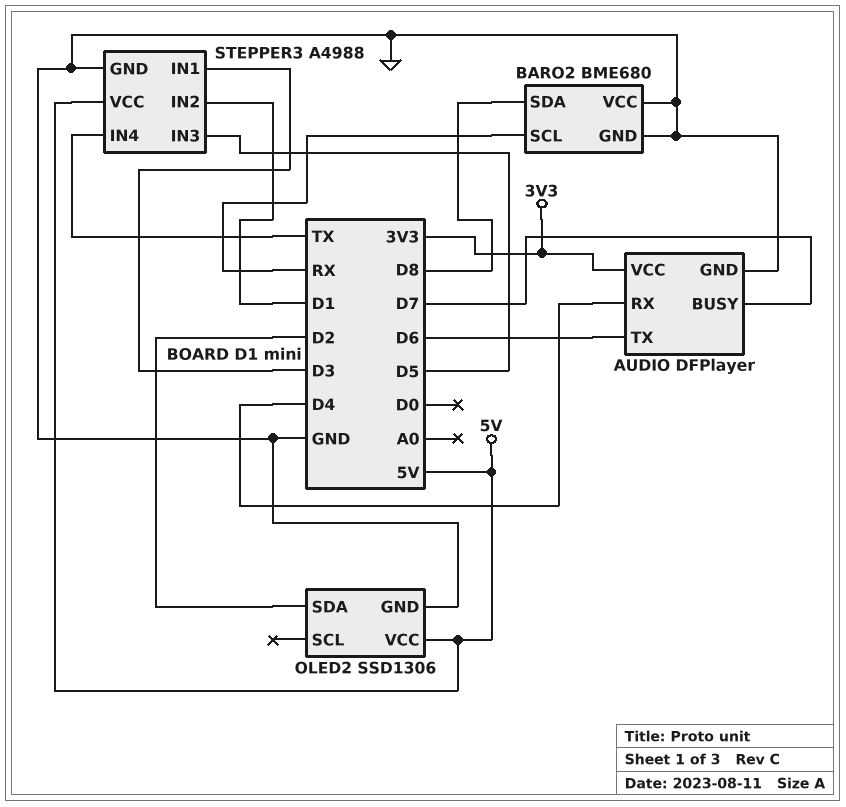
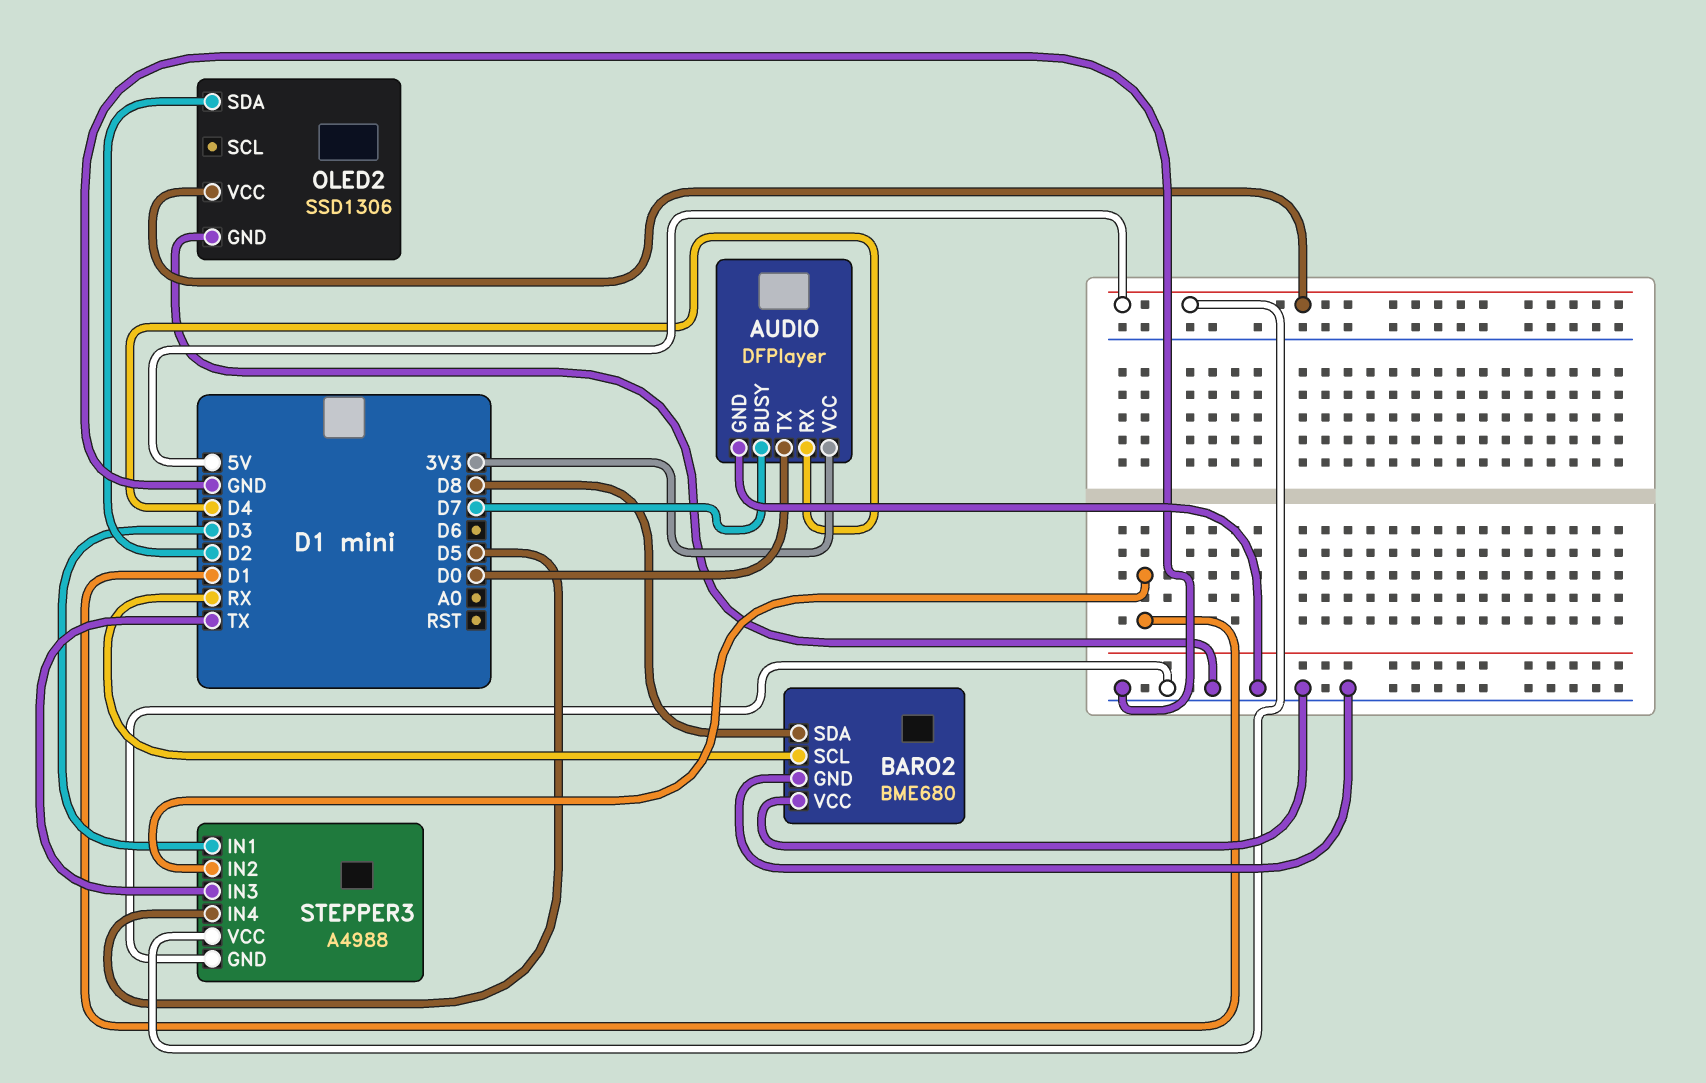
AUDIO pin TX: D6 -> D0
STEPPER3 pin IN3: D5 -> TX
STEPPER3 pin IN4: TX -> D5

